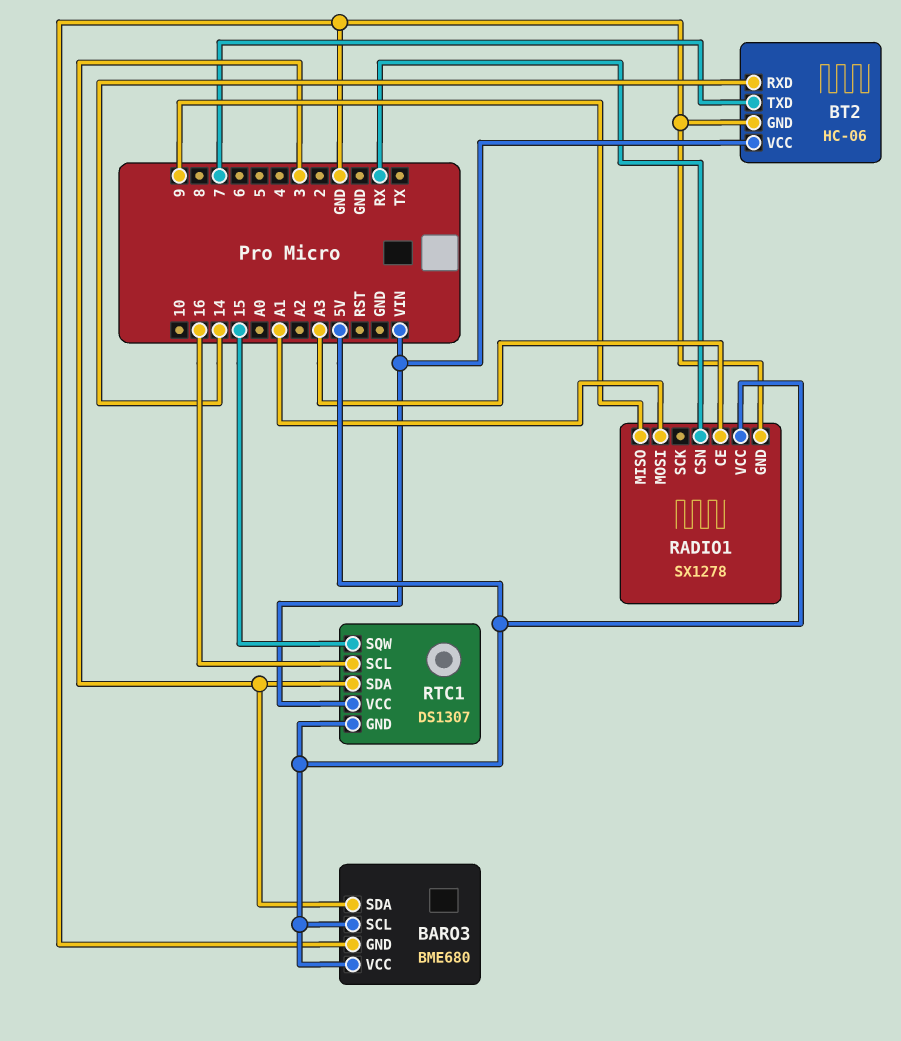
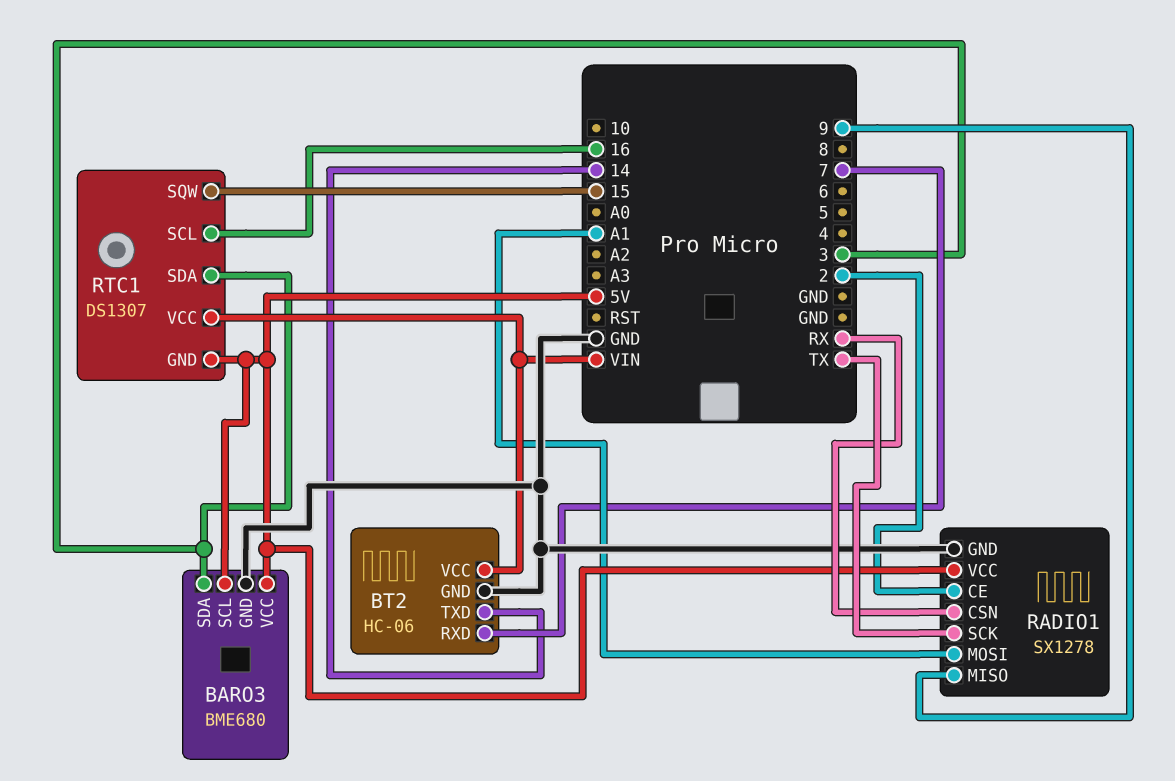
BT2 pin RXD: 14 -> 7
BT2 pin TXD: 7 -> 14
RADIO1 pin CE: A3 -> 2
RADIO1 pin SCK: none -> TX

